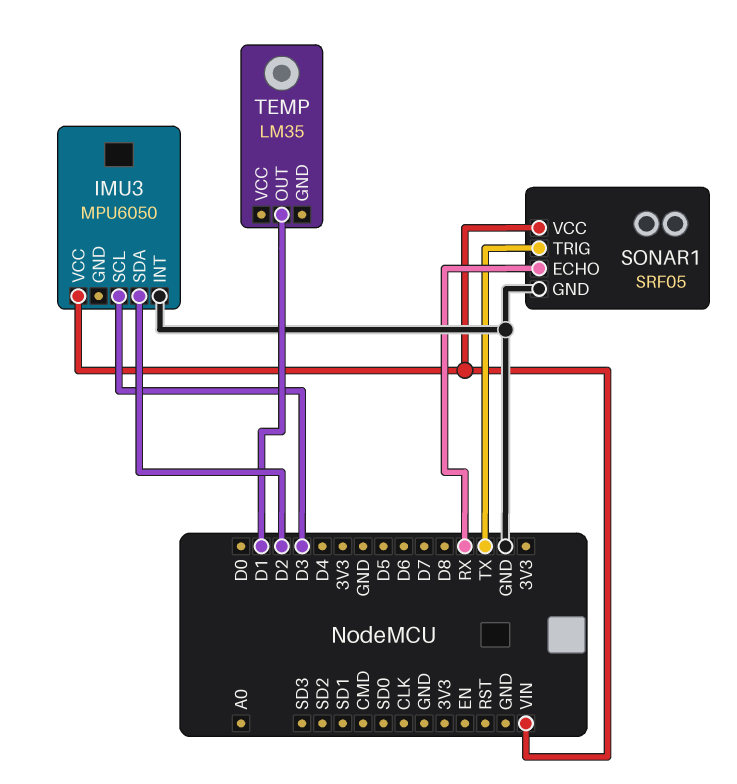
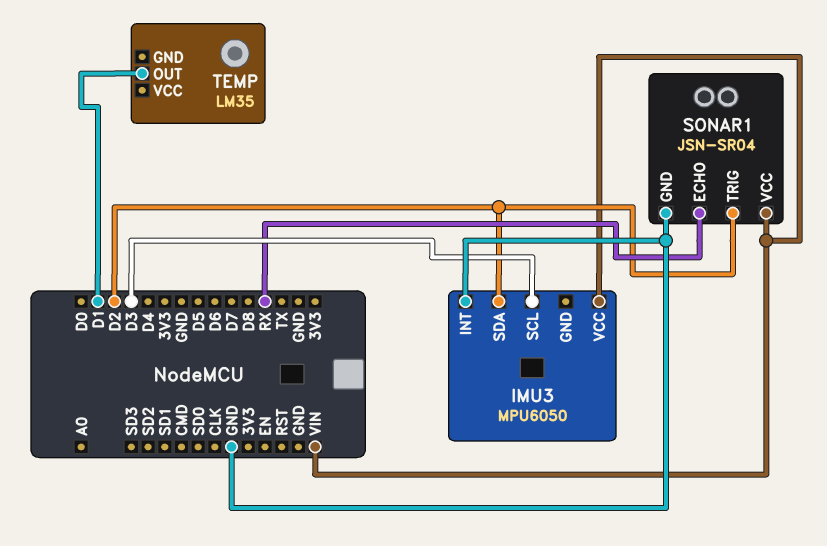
SONAR1: SRF05 -> JSN-SR04
SONAR1 pin TRIG: TX -> D2

